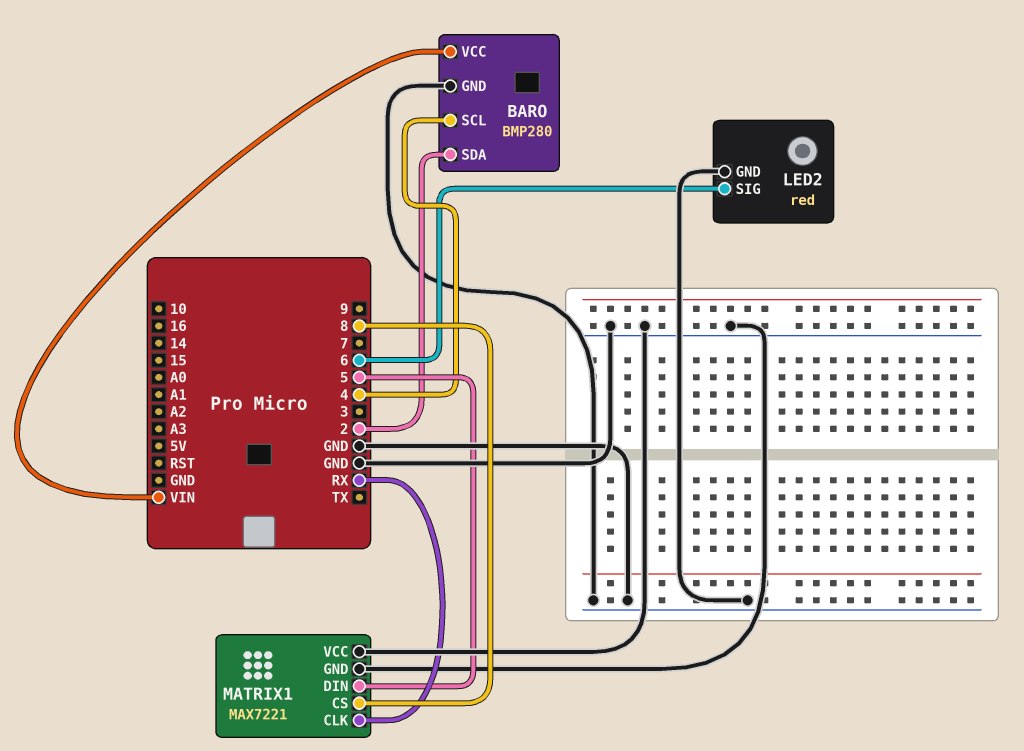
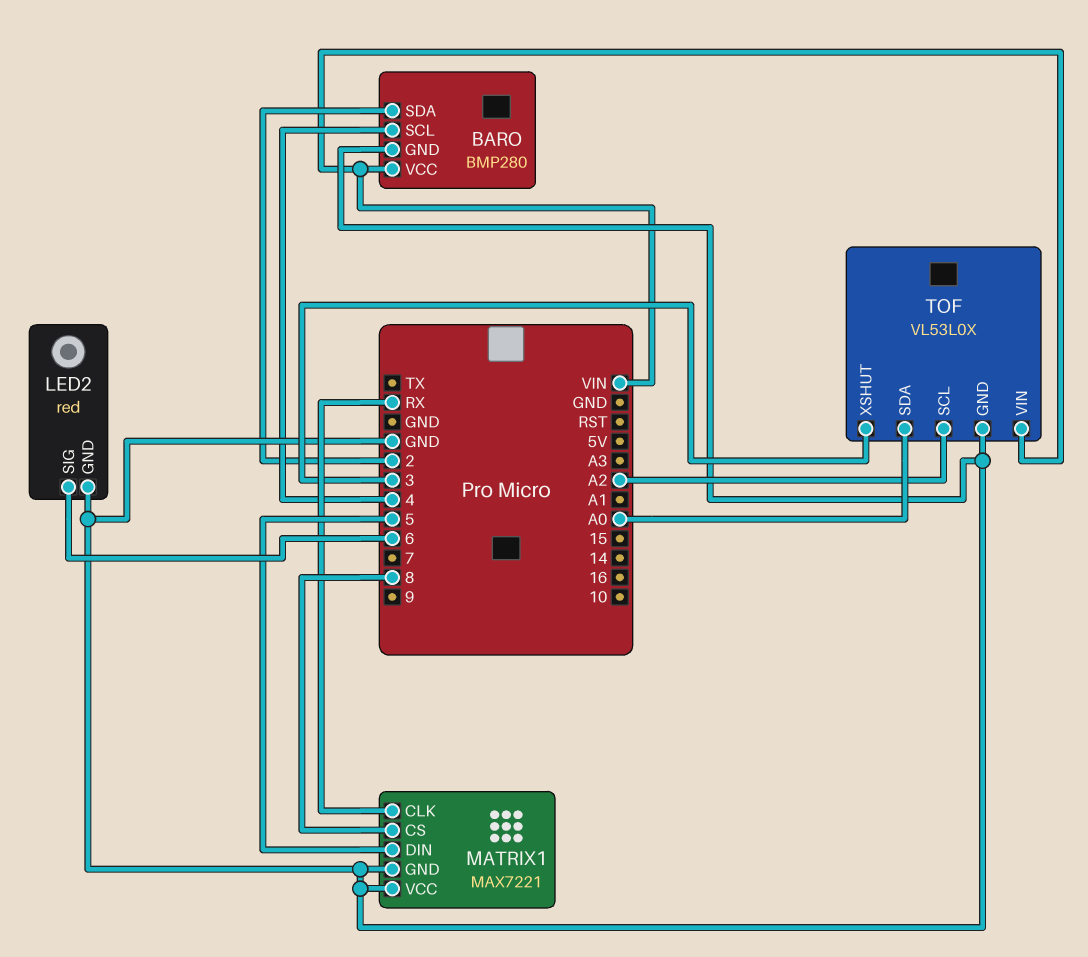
TOF: none -> VL53L0X
TOF pin GND: none -> GND
TOF pin SCL: none -> A2
TOF pin SDA: none -> A0
TOF pin VIN: none -> VIN
TOF pin XSHUT: none -> 3

